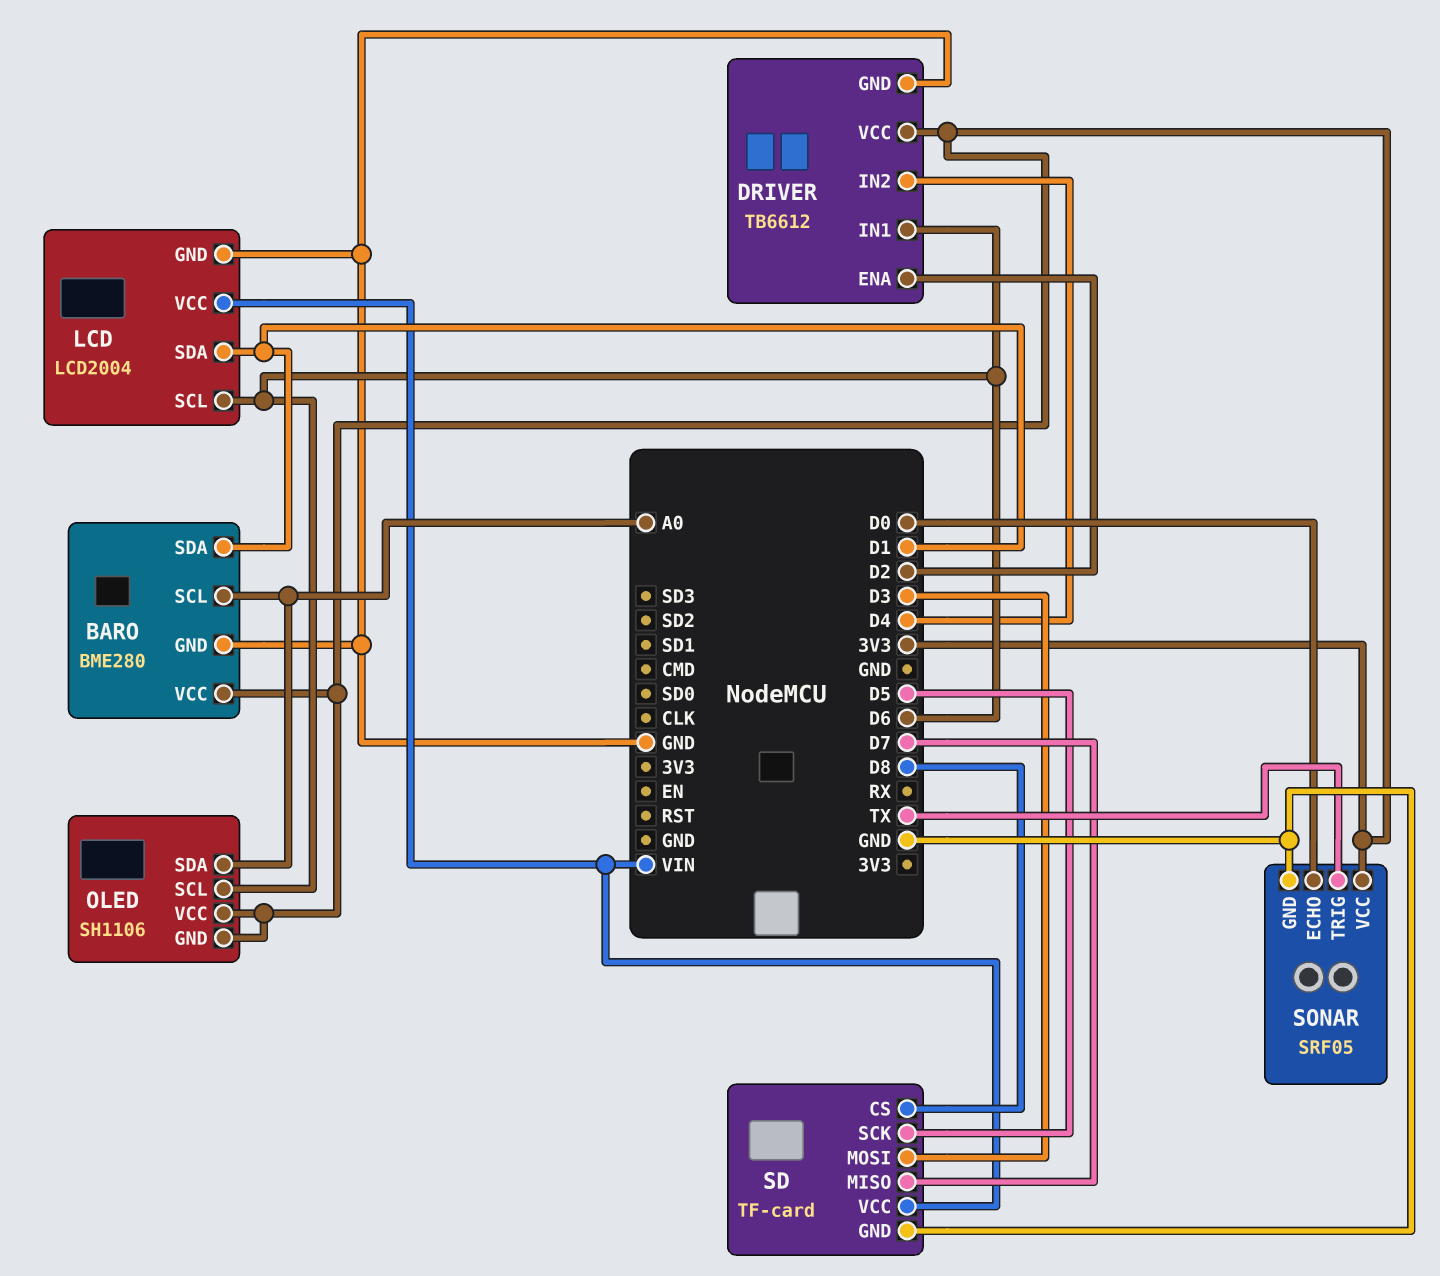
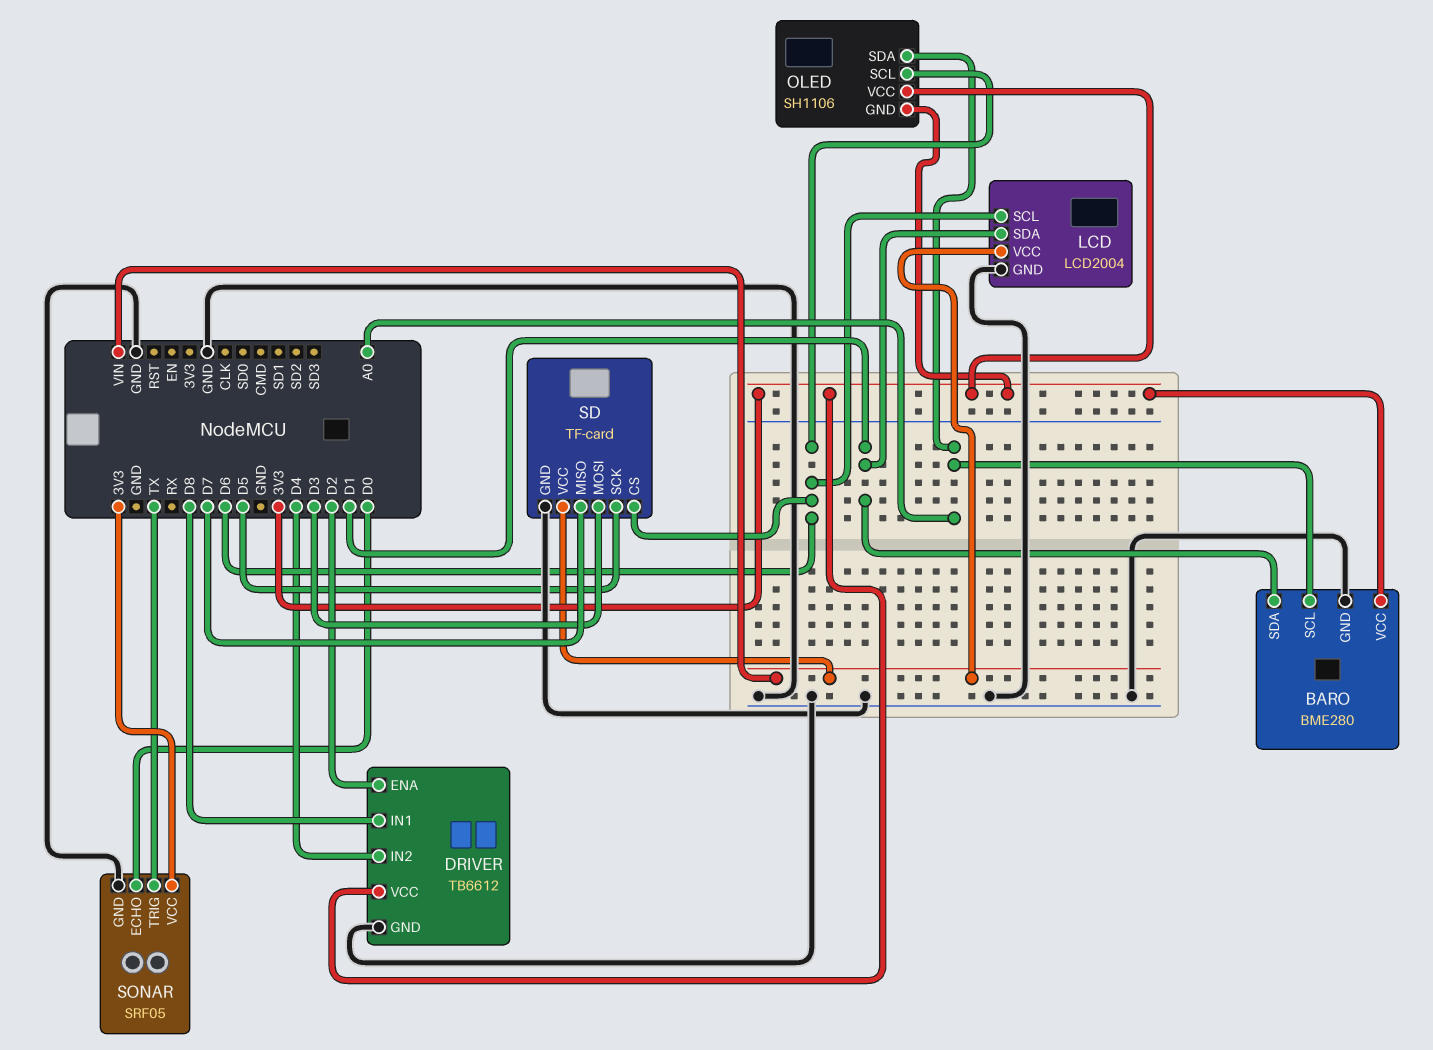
DRIVER pin IN1: D6 -> D8
SD pin CS: D8 -> D6

